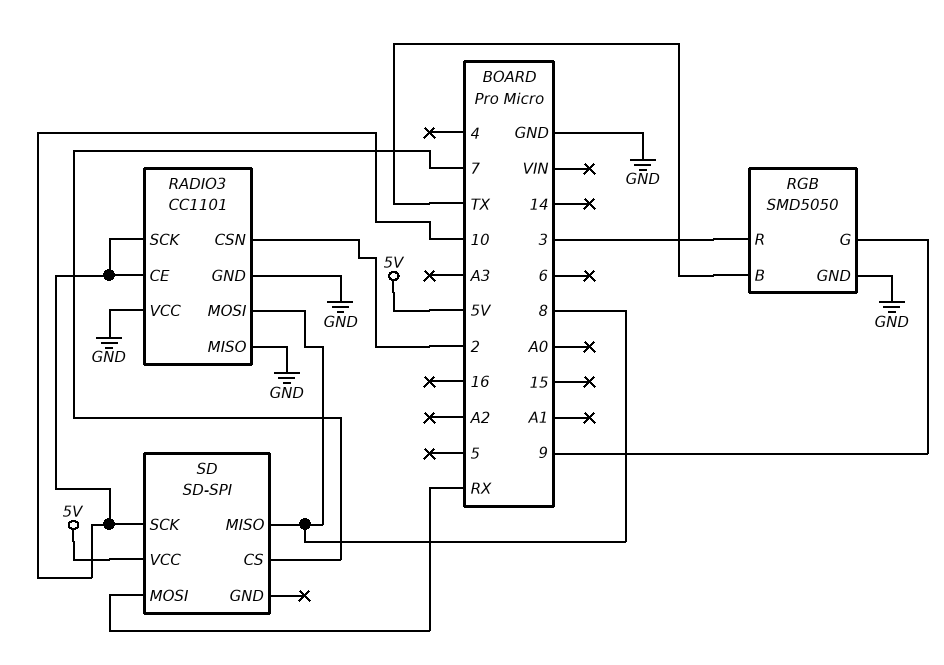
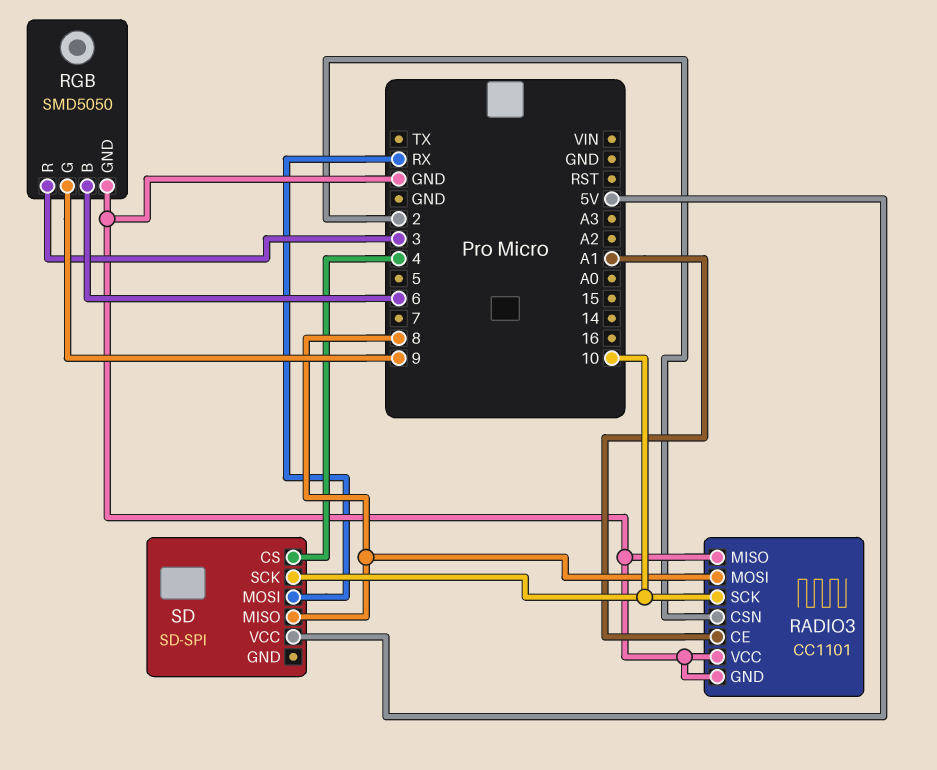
RADIO3 pin CE: 10 -> A1
RGB pin B: TX -> 6
SD pin CS: 7 -> 4

